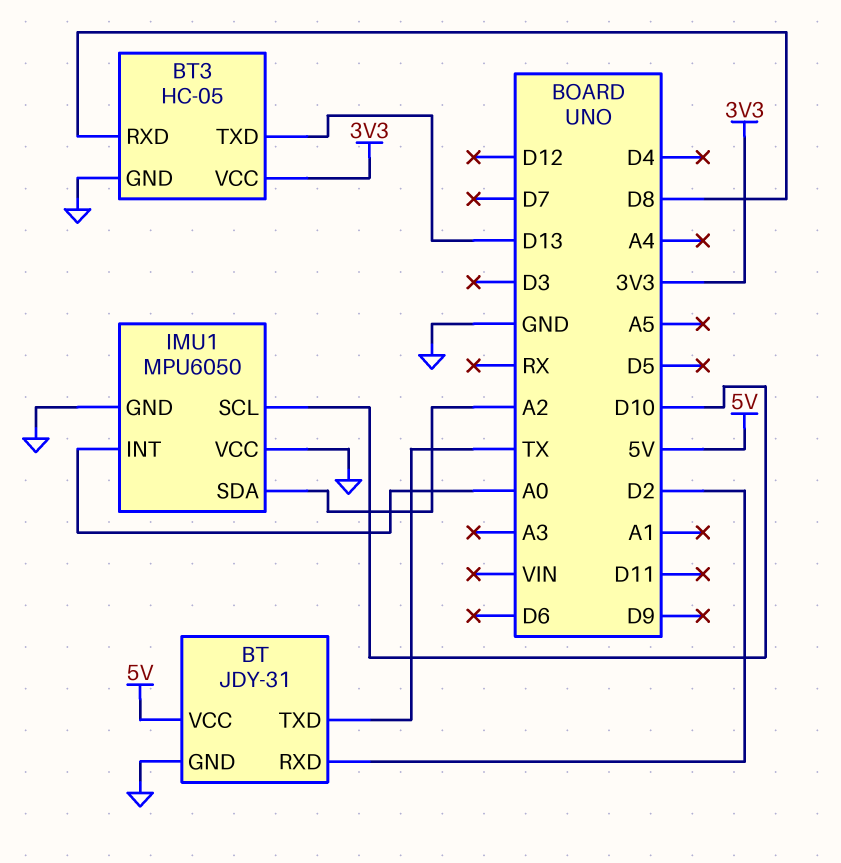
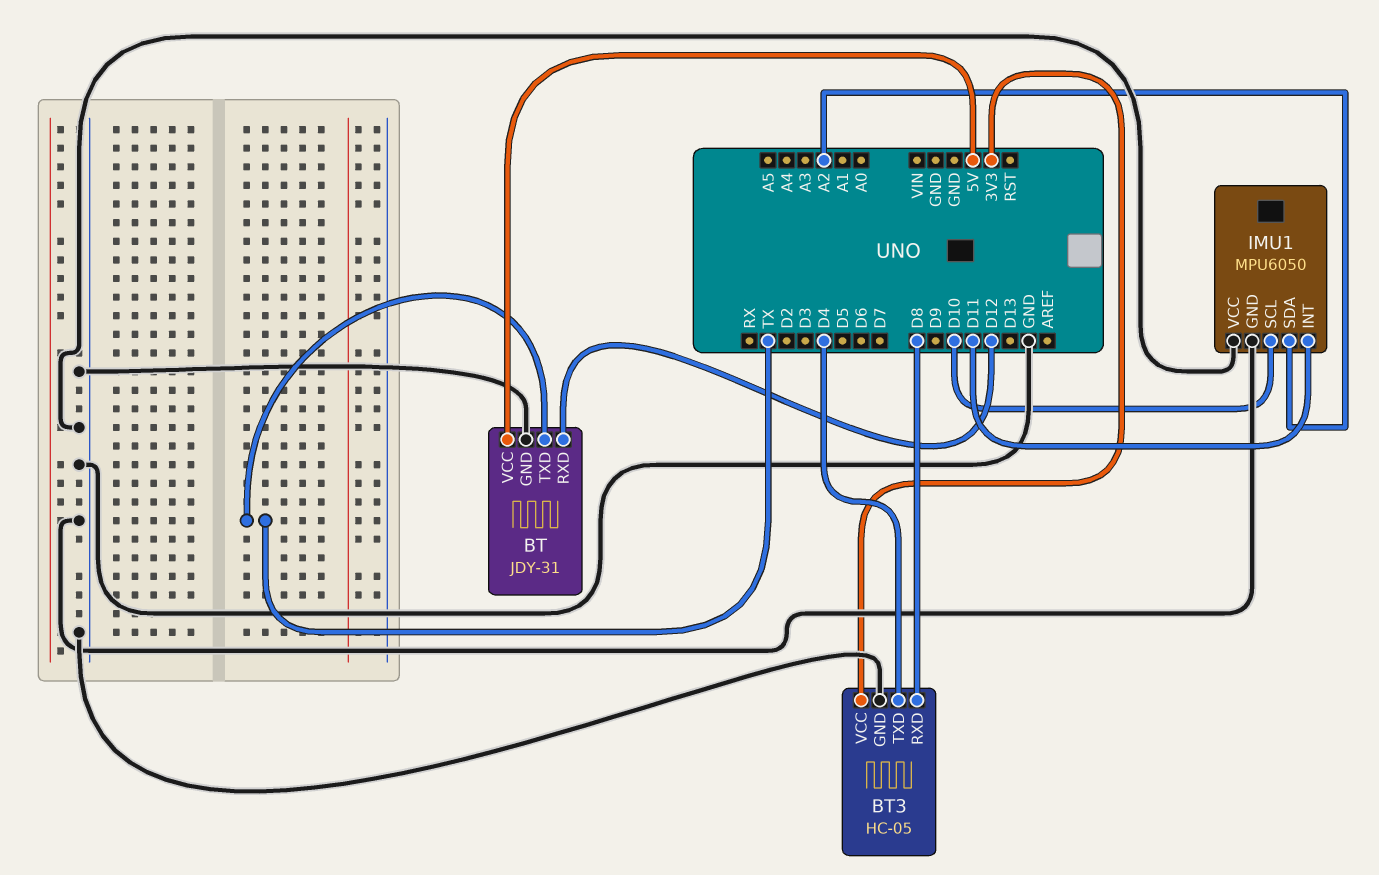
BT pin RXD: D2 -> D12
BT3 pin TXD: D13 -> D4
IMU1 pin INT: A0 -> D11

